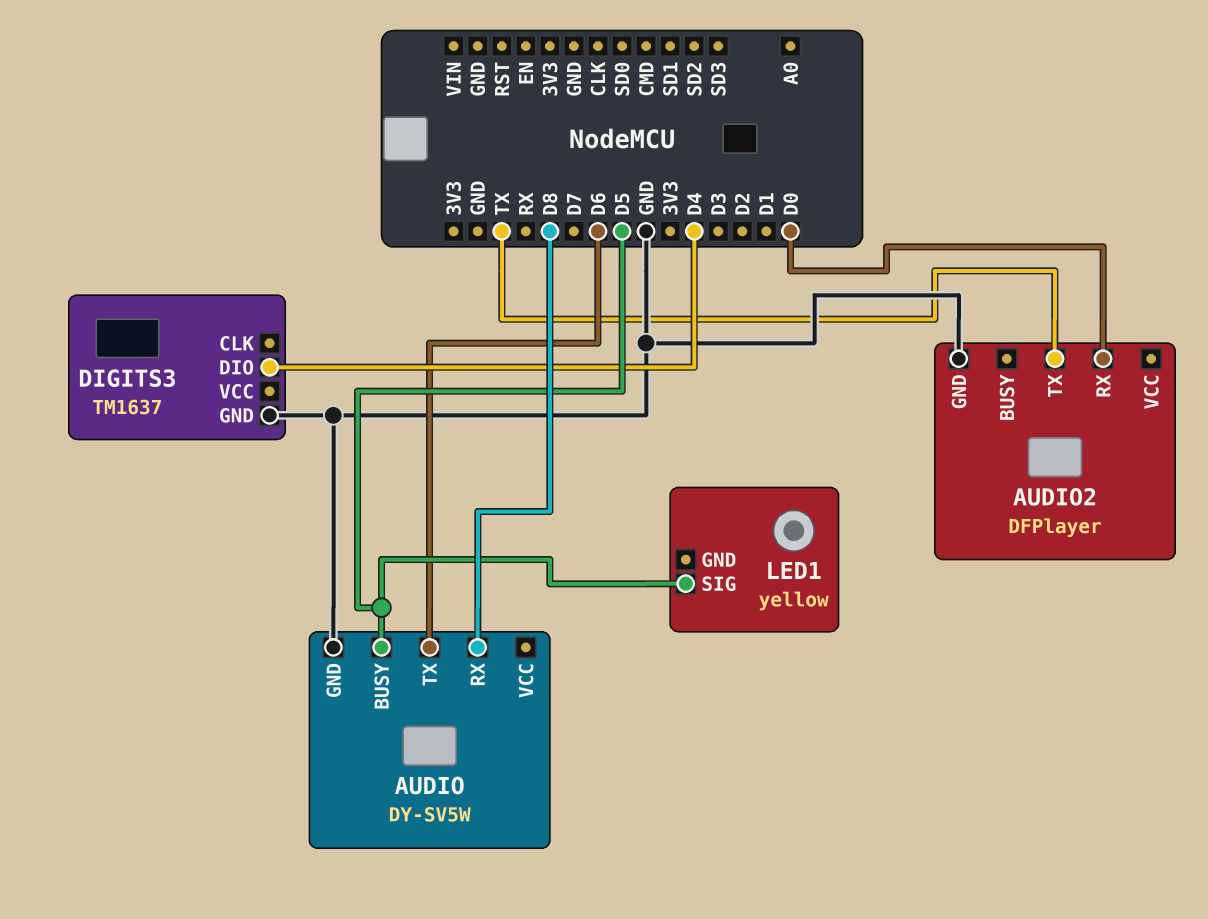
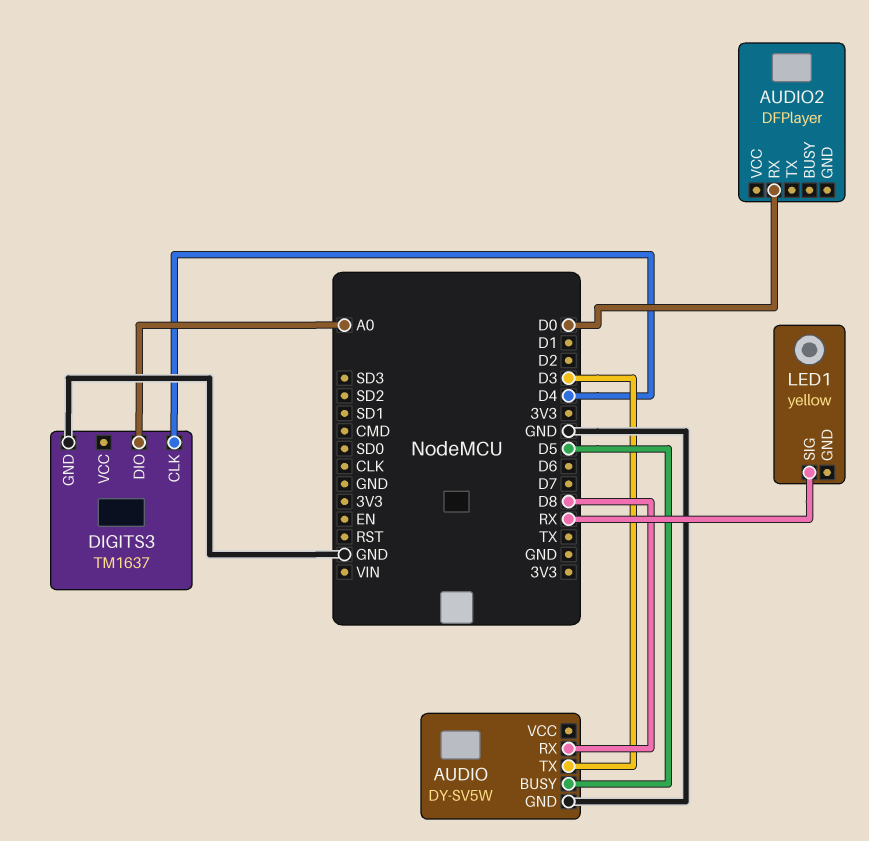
AUDIO pin TX: D6 -> D3
AUDIO2 pin GND: GND -> none
AUDIO2 pin TX: TX -> none
DIGITS3 pin CLK: none -> D4
DIGITS3 pin DIO: D4 -> A0
LED1 pin SIG: D5 -> RX

